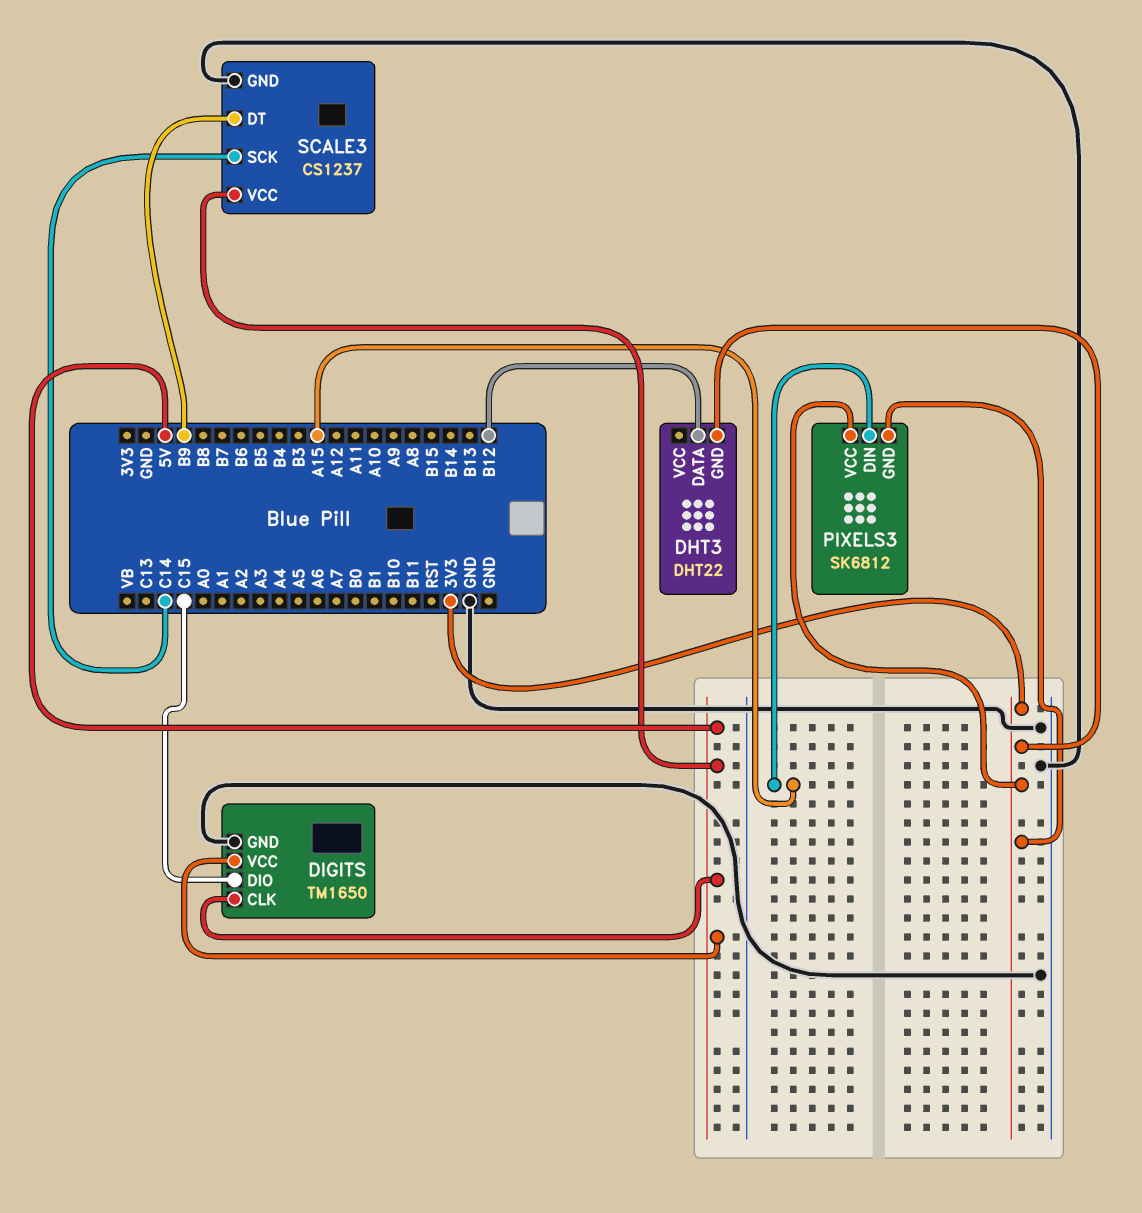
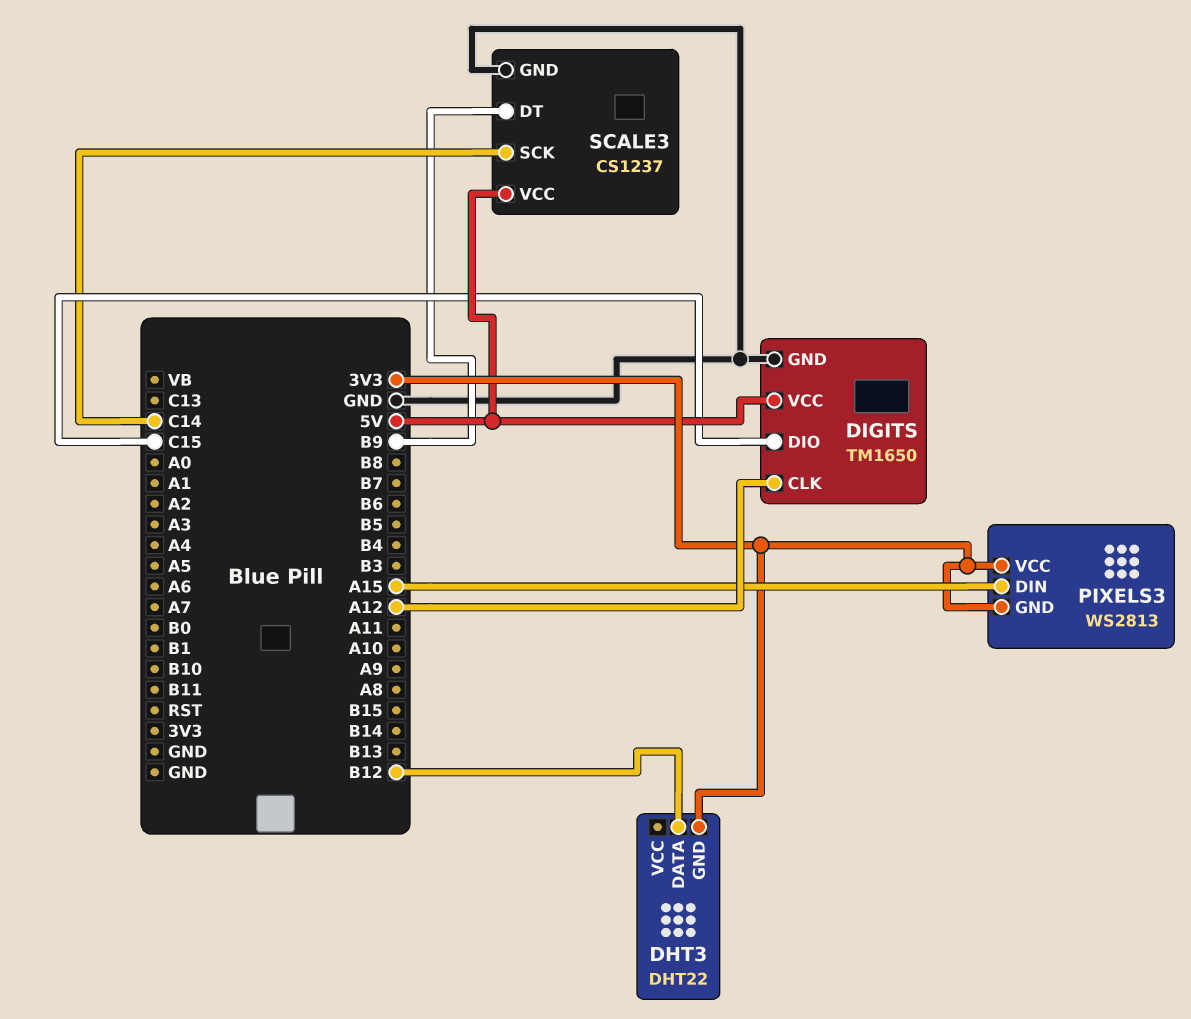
DIGITS pin CLK: 5V -> A12
PIXELS3: SK6812 -> WS2813

